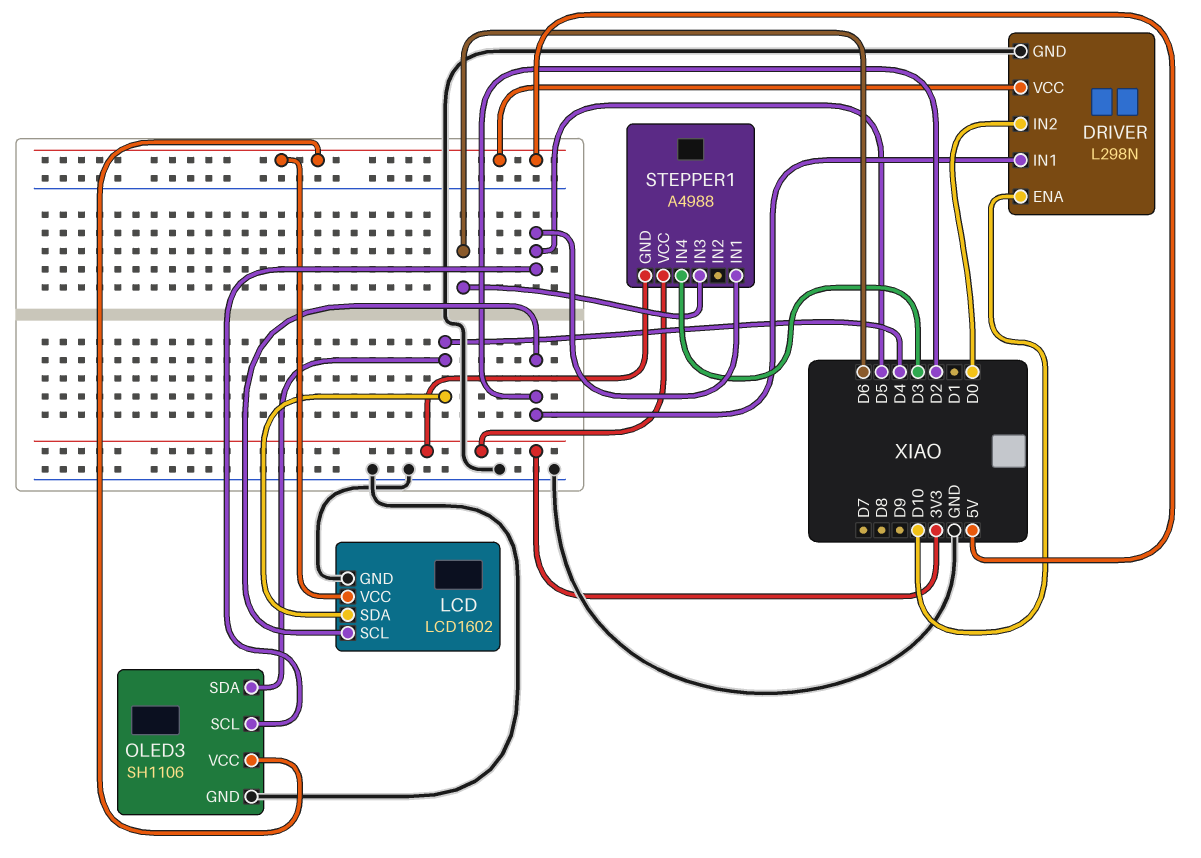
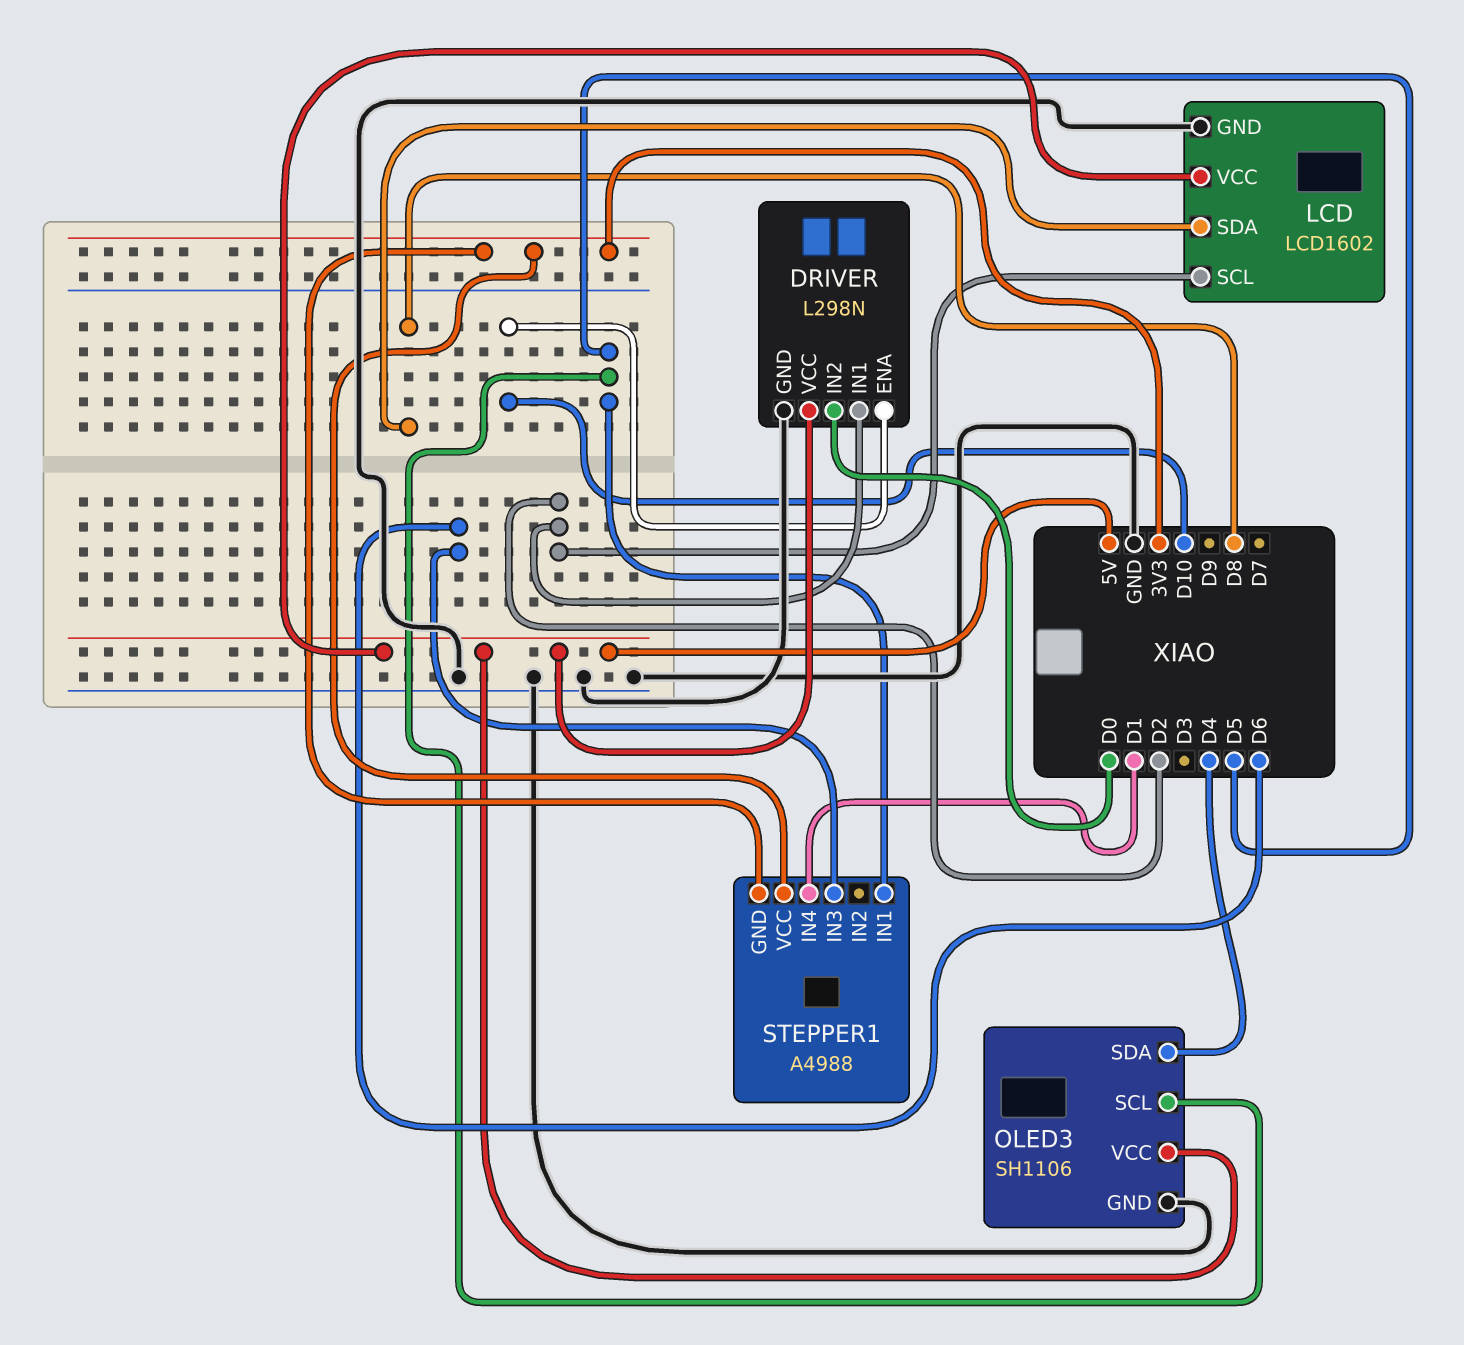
LCD pin SDA: D4 -> D8
STEPPER1 pin IN4: D3 -> D1

